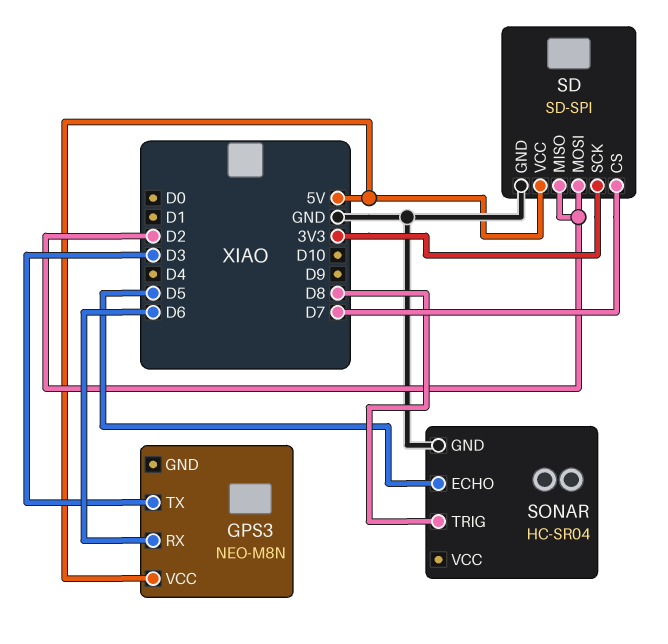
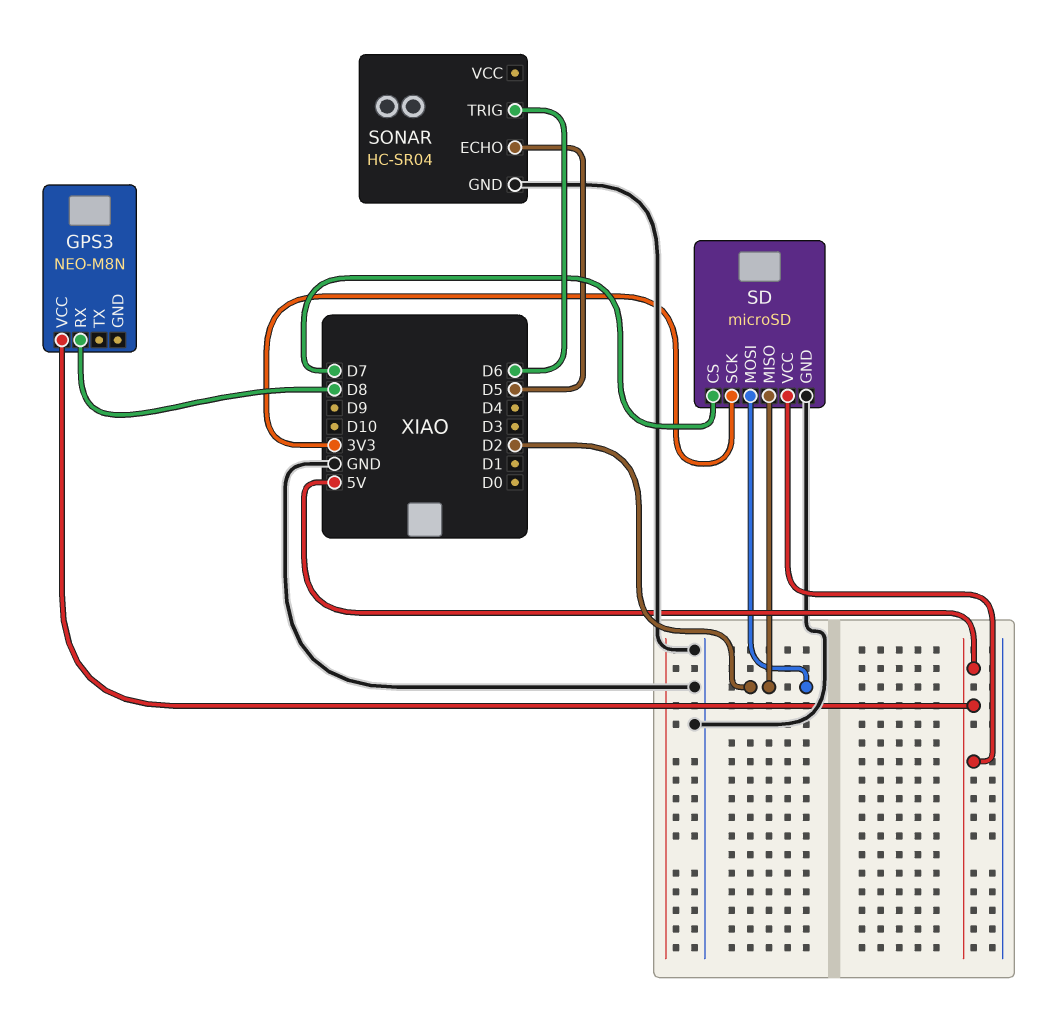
GPS3 pin RX: D6 -> D8
GPS3 pin TX: D3 -> none
SD: SD-SPI -> microSD
SONAR pin TRIG: D8 -> D6

